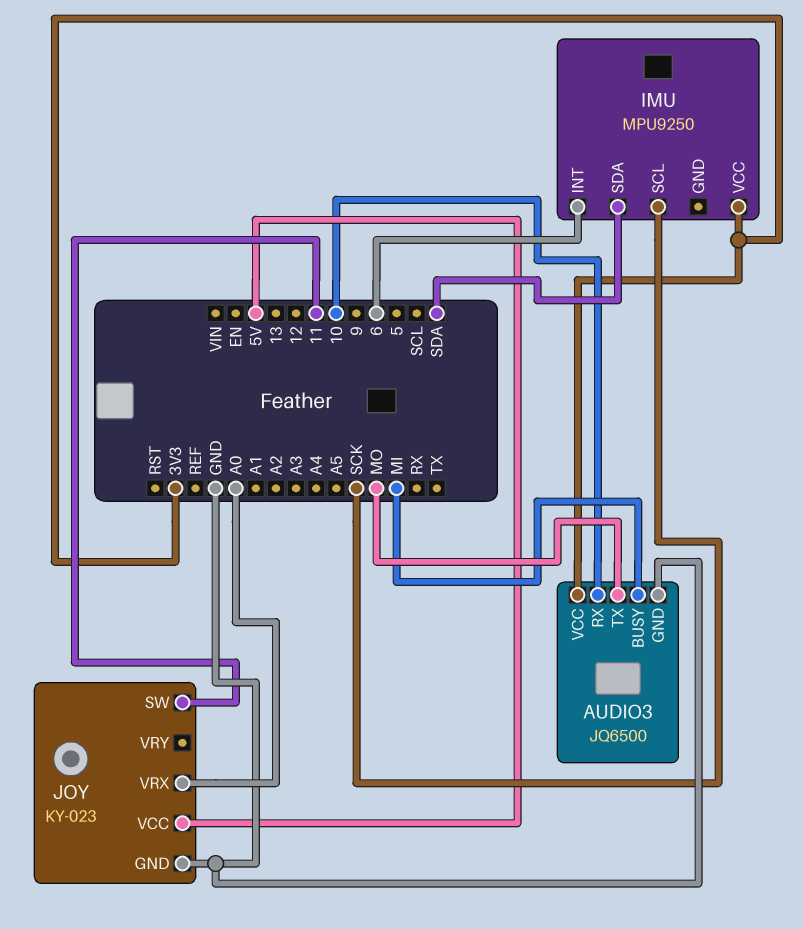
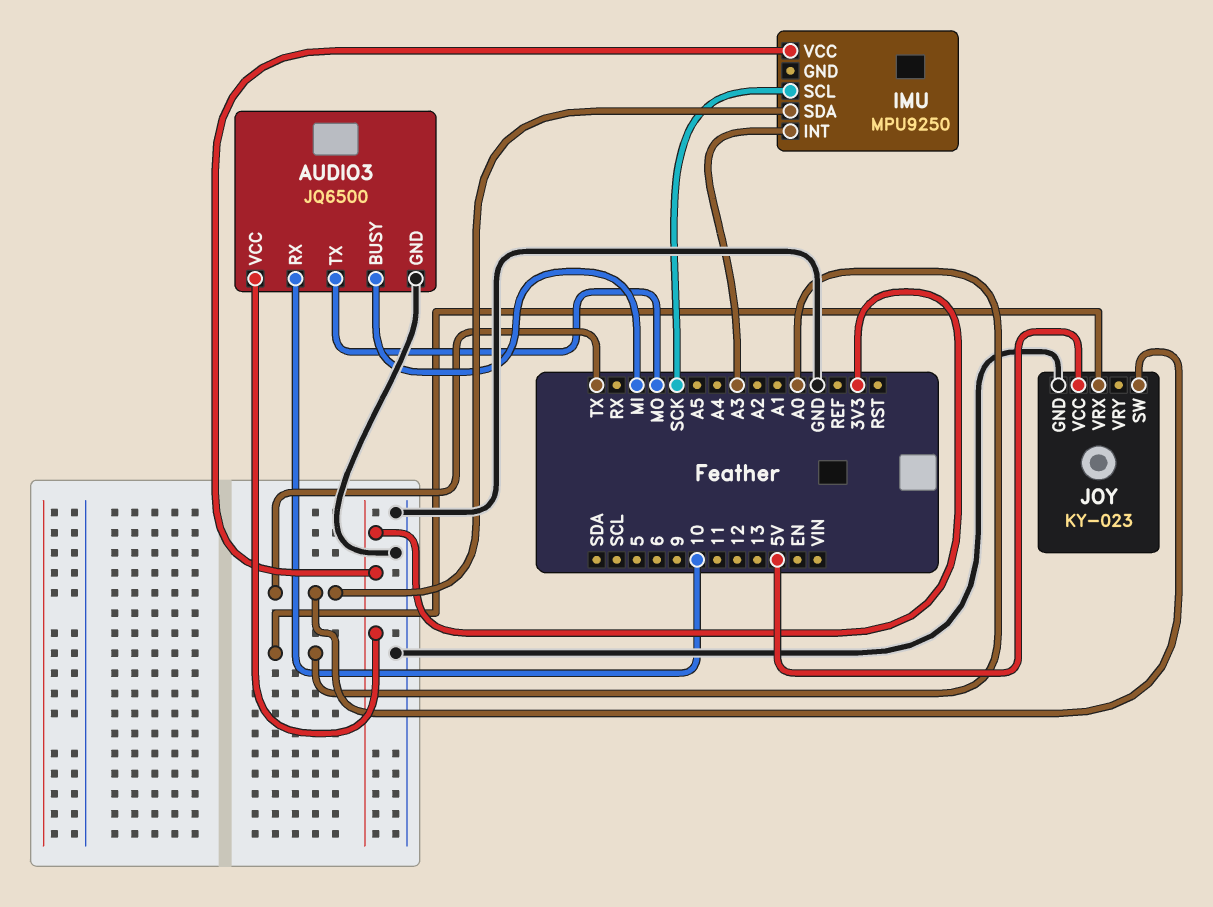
IMU pin INT: 6 -> A3
IMU pin SDA: SDA -> TX
JOY pin SW: 11 -> TX

